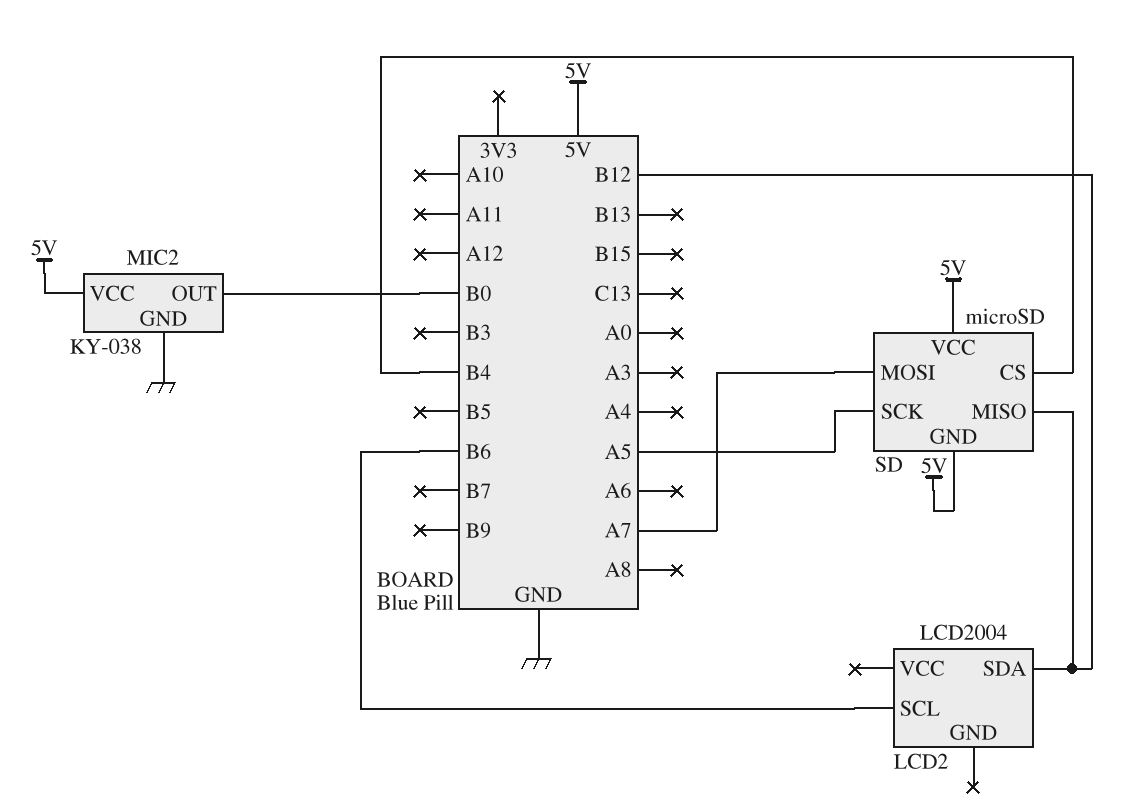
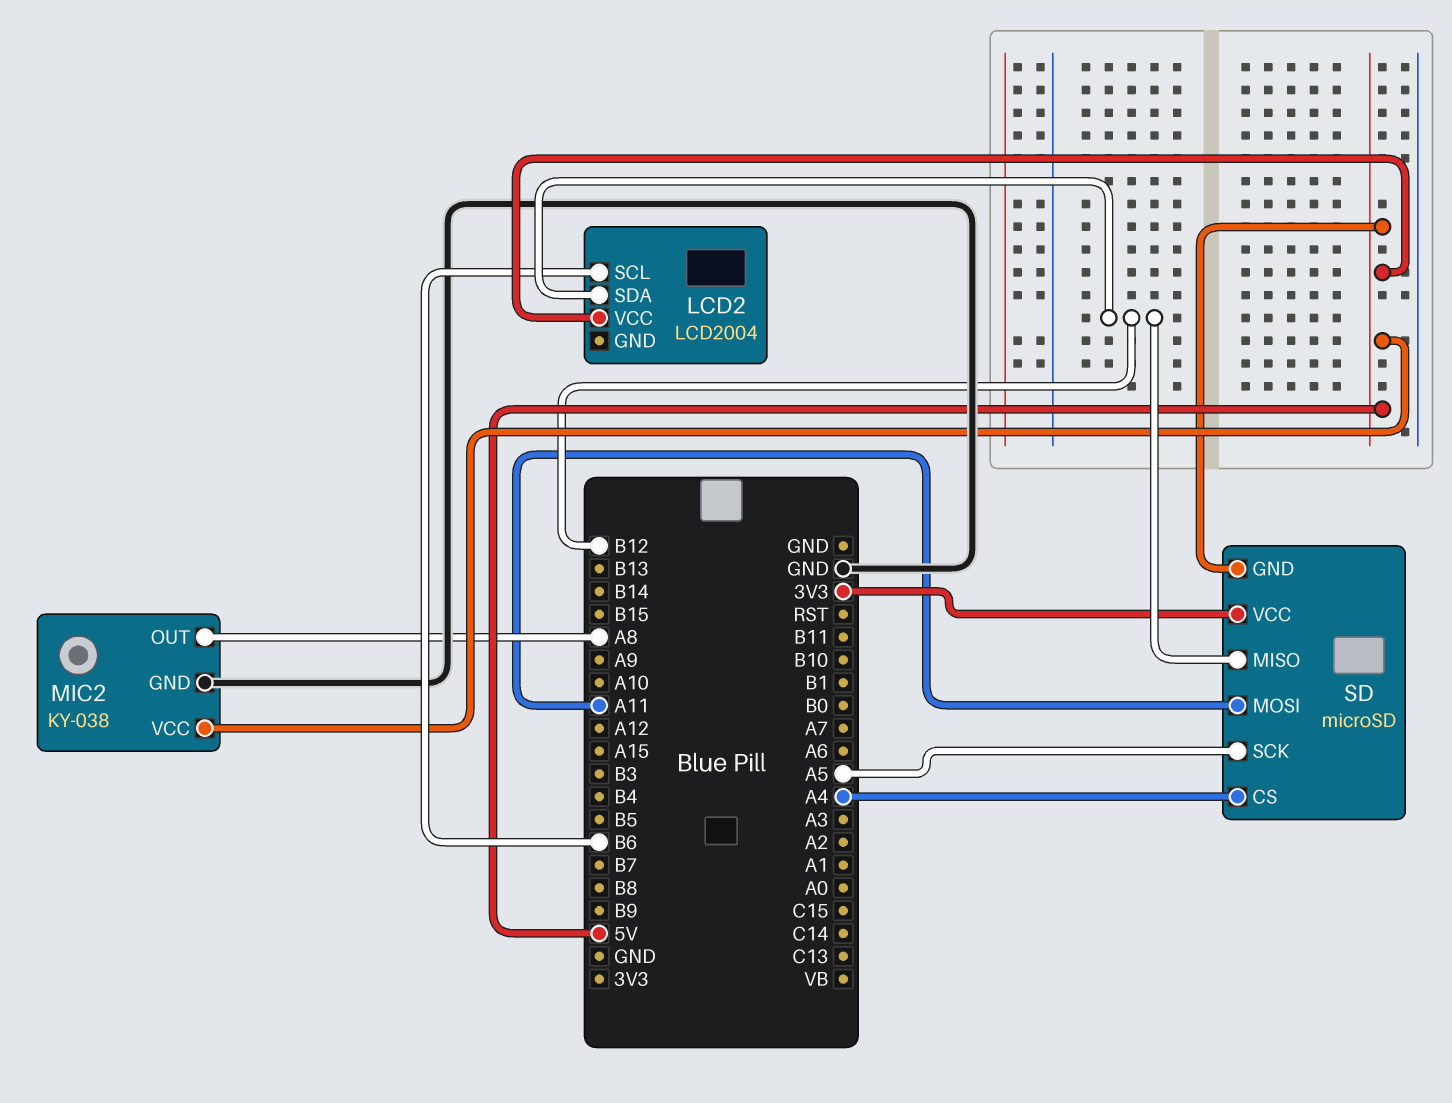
LCD2 pin VCC: none -> 5V
MIC2 pin OUT: B0 -> A8
SD pin CS: B4 -> A4
SD pin MOSI: A7 -> A11
SD pin VCC: 5V -> 3V3

